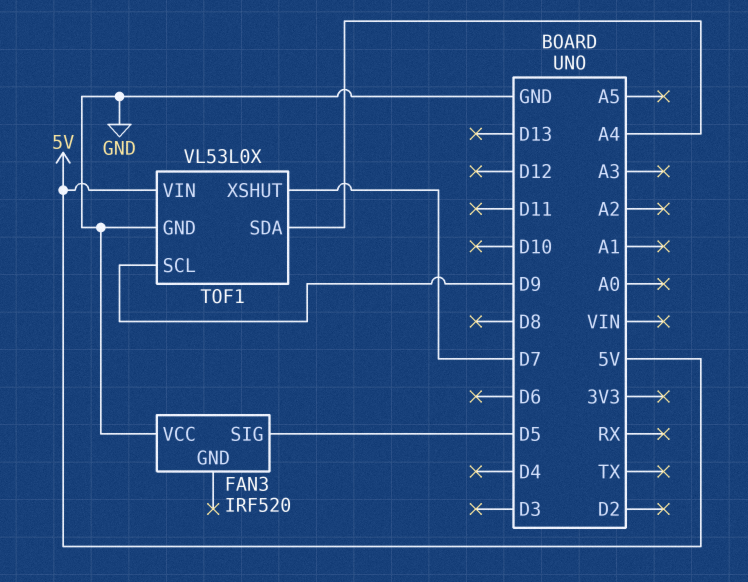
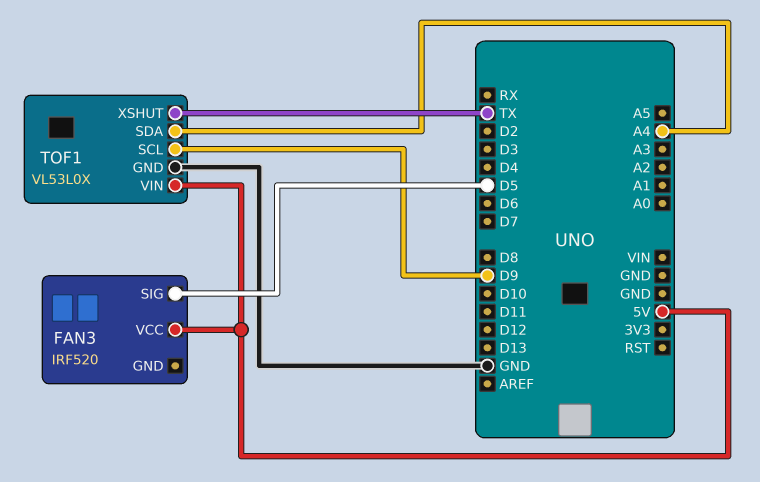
FAN3 pin VCC: GND -> 5V
TOF1 pin XSHUT: D7 -> TX

